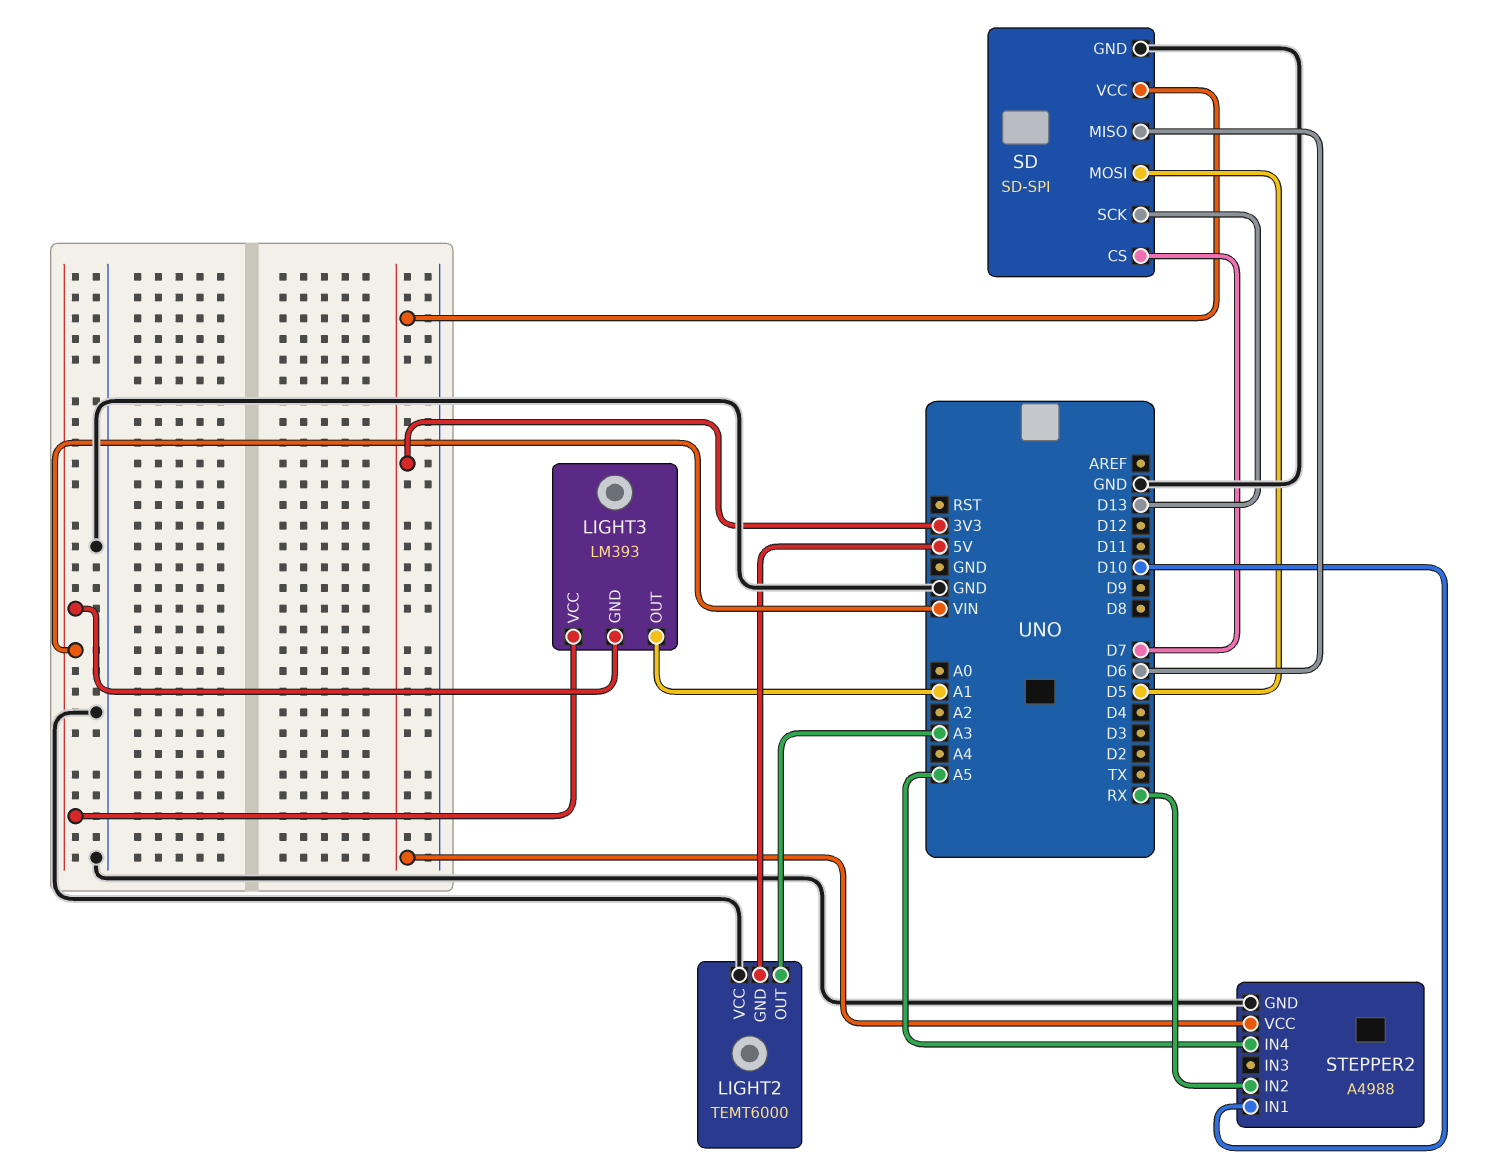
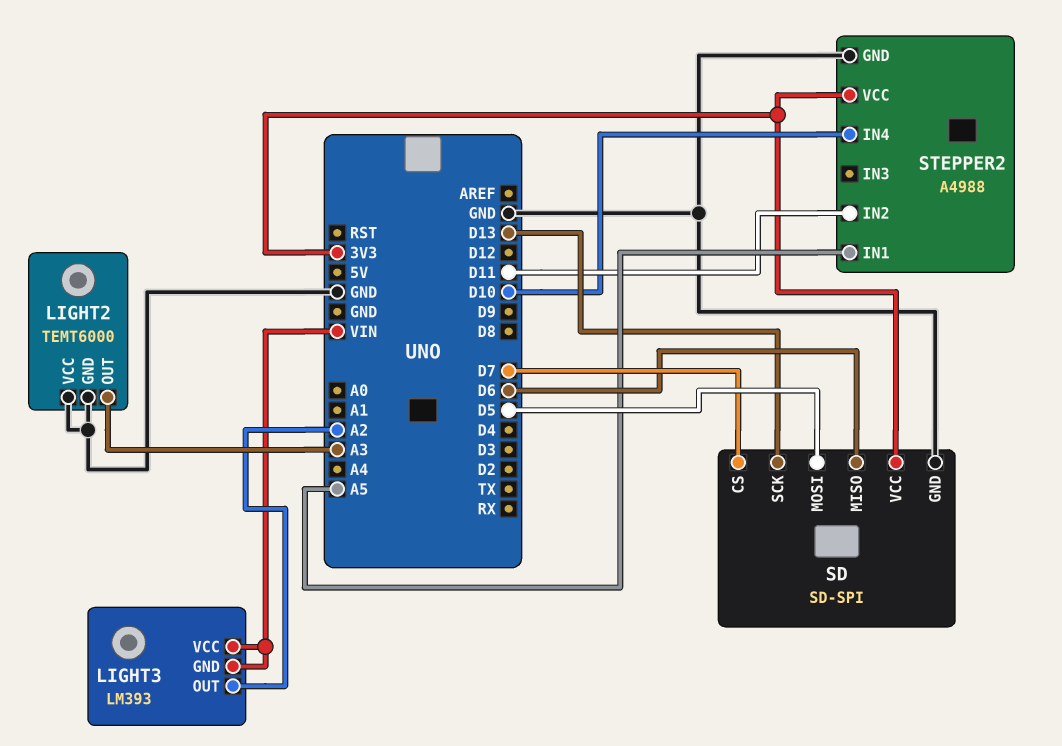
LIGHT2 pin GND: 5V -> GND
LIGHT3 pin OUT: A1 -> A2
STEPPER2 pin IN1: D10 -> A5
STEPPER2 pin IN2: RX -> D11
STEPPER2 pin IN4: A5 -> D10

